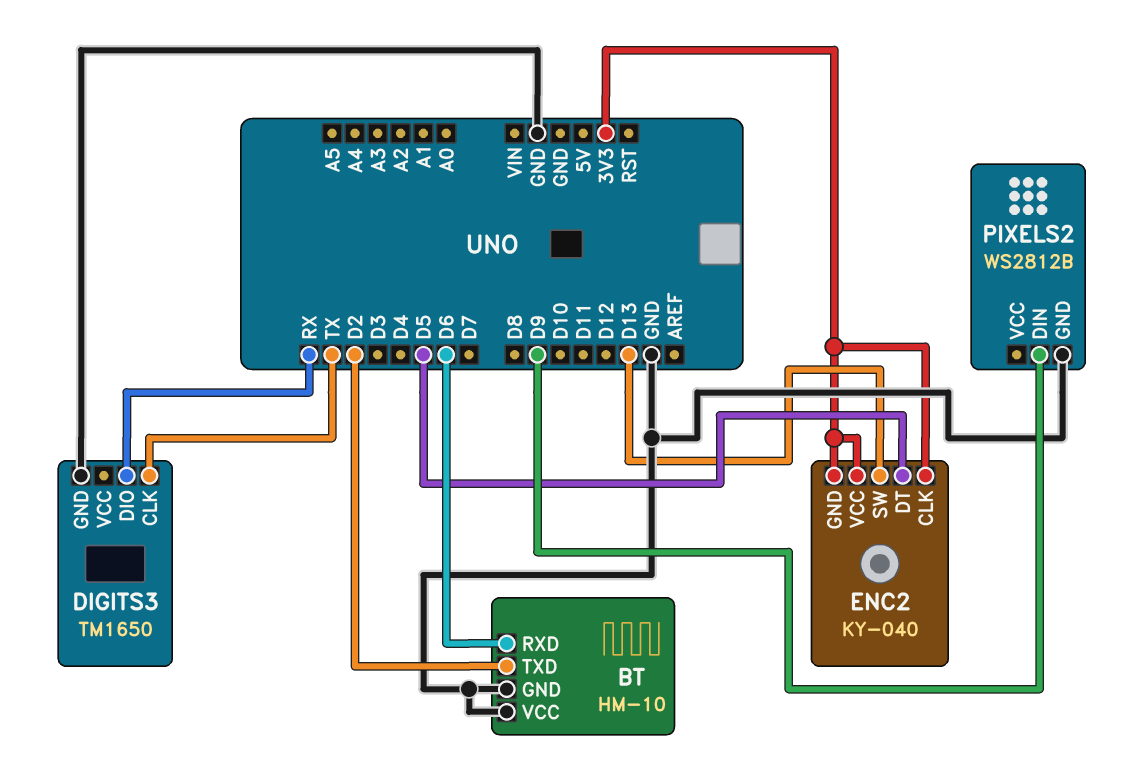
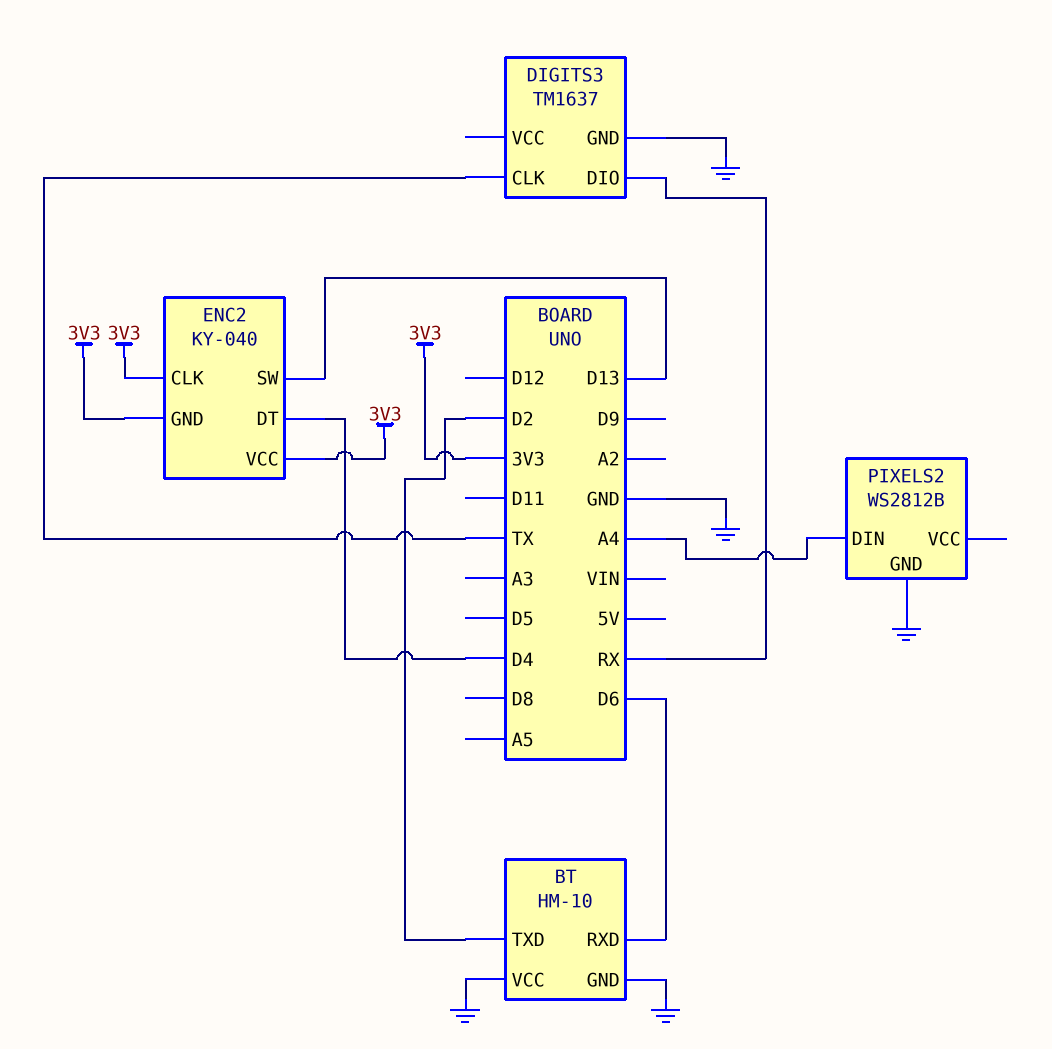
DIGITS3: TM1650 -> TM1637
ENC2 pin DT: D5 -> D4
PIXELS2 pin DIN: D9 -> A4

